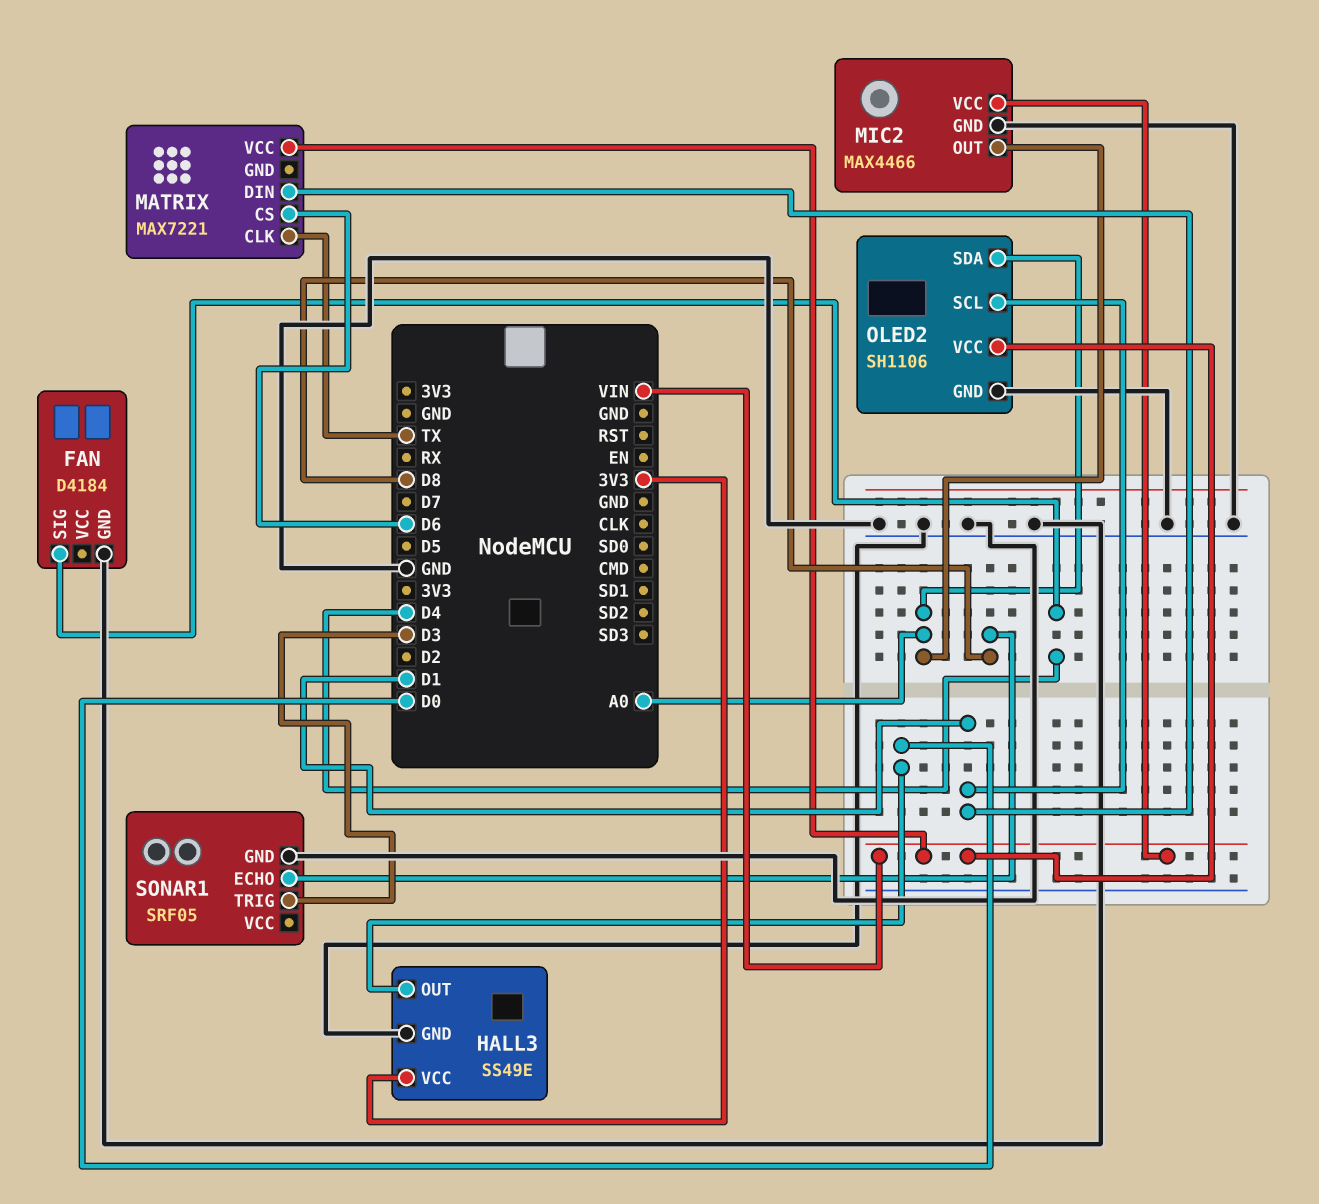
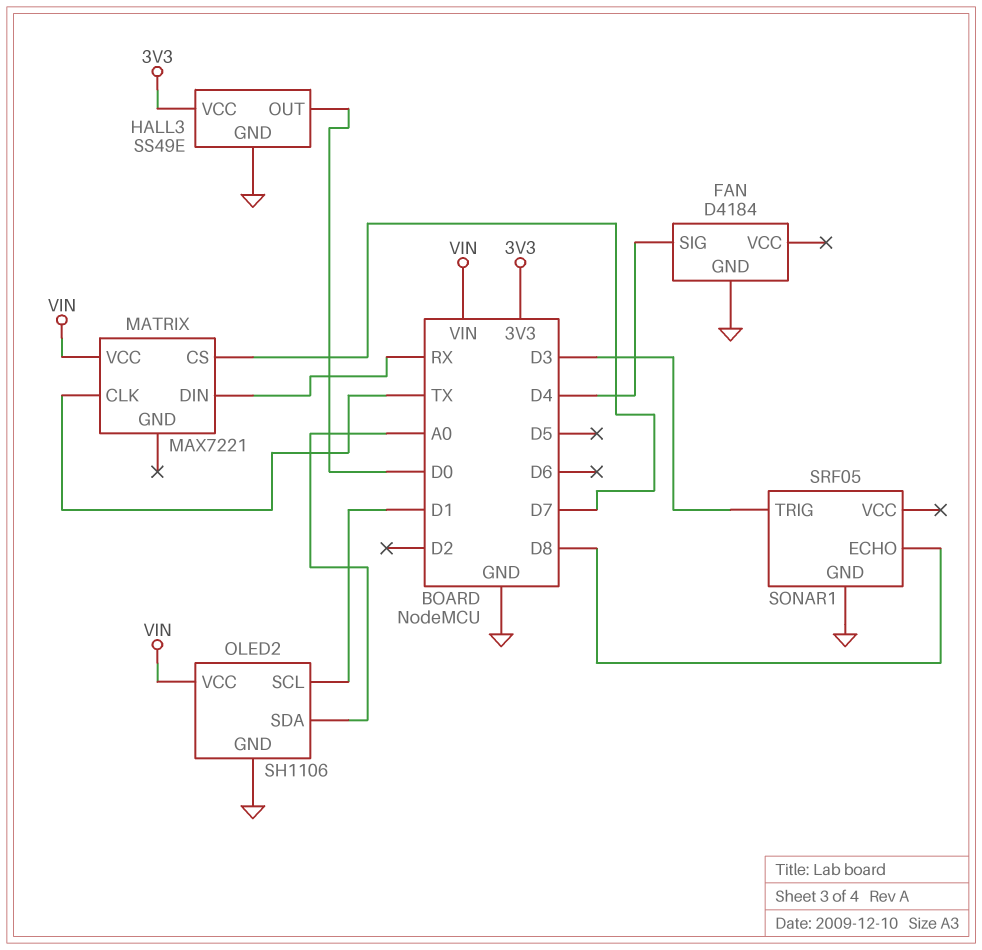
MATRIX pin CS: D6 -> D7
MATRIX pin DIN: D1 -> RX
MIC2: MAX4466 -> none
MIC2 pin GND: GND -> none
MIC2 pin OUT: A0 -> none
MIC2 pin VCC: VIN -> none

